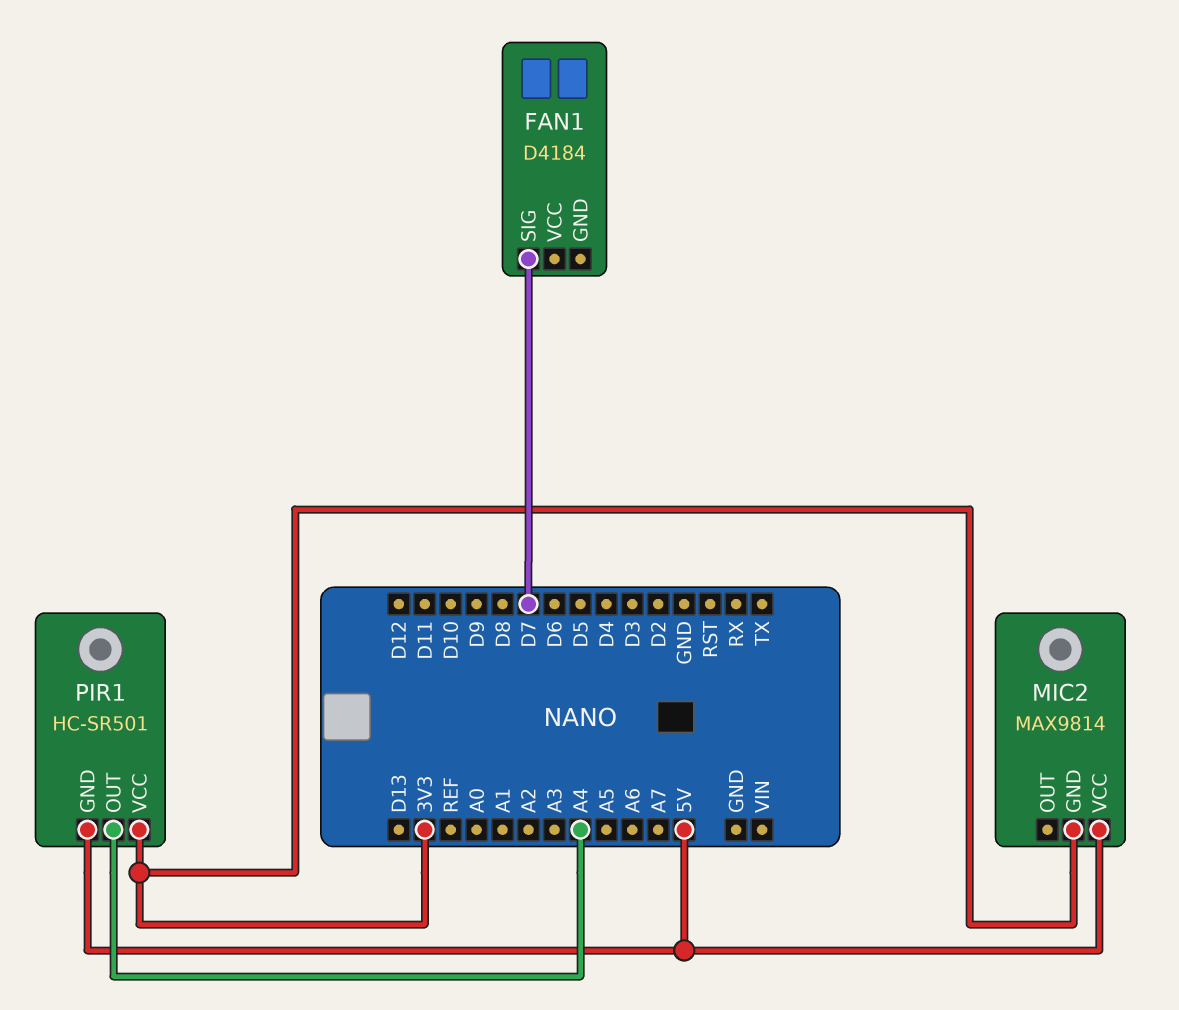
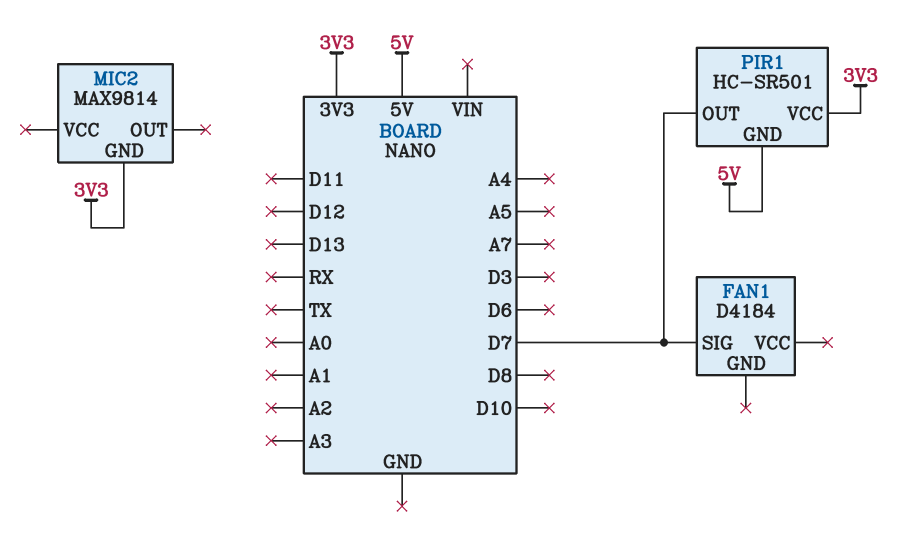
MIC2 pin VCC: 5V -> none
PIR1 pin OUT: A4 -> D7

